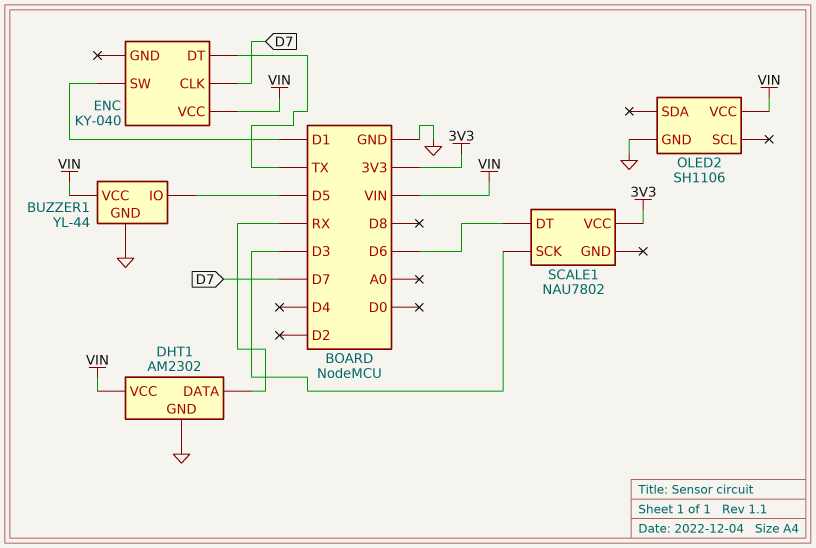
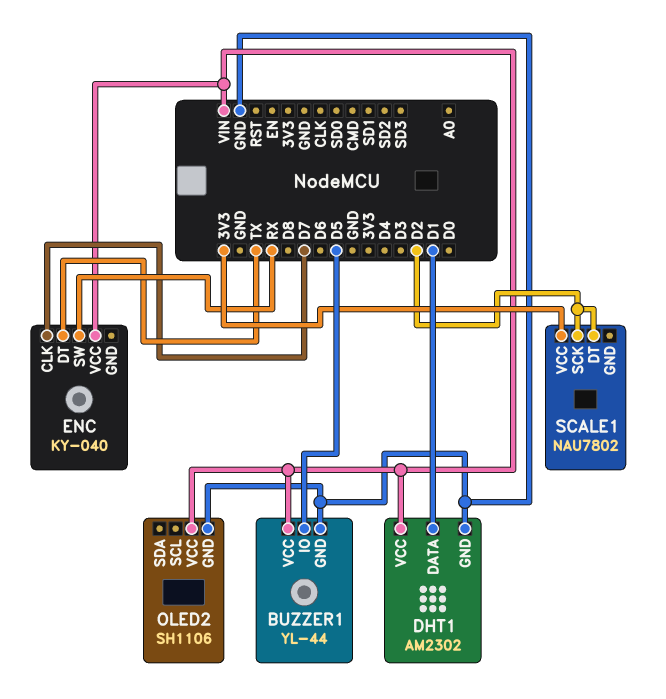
DHT1 pin DATA: RX -> D1
ENC pin SW: D1 -> RX
SCALE1 pin DT: D6 -> D2
SCALE1 pin SCK: D3 -> D2

